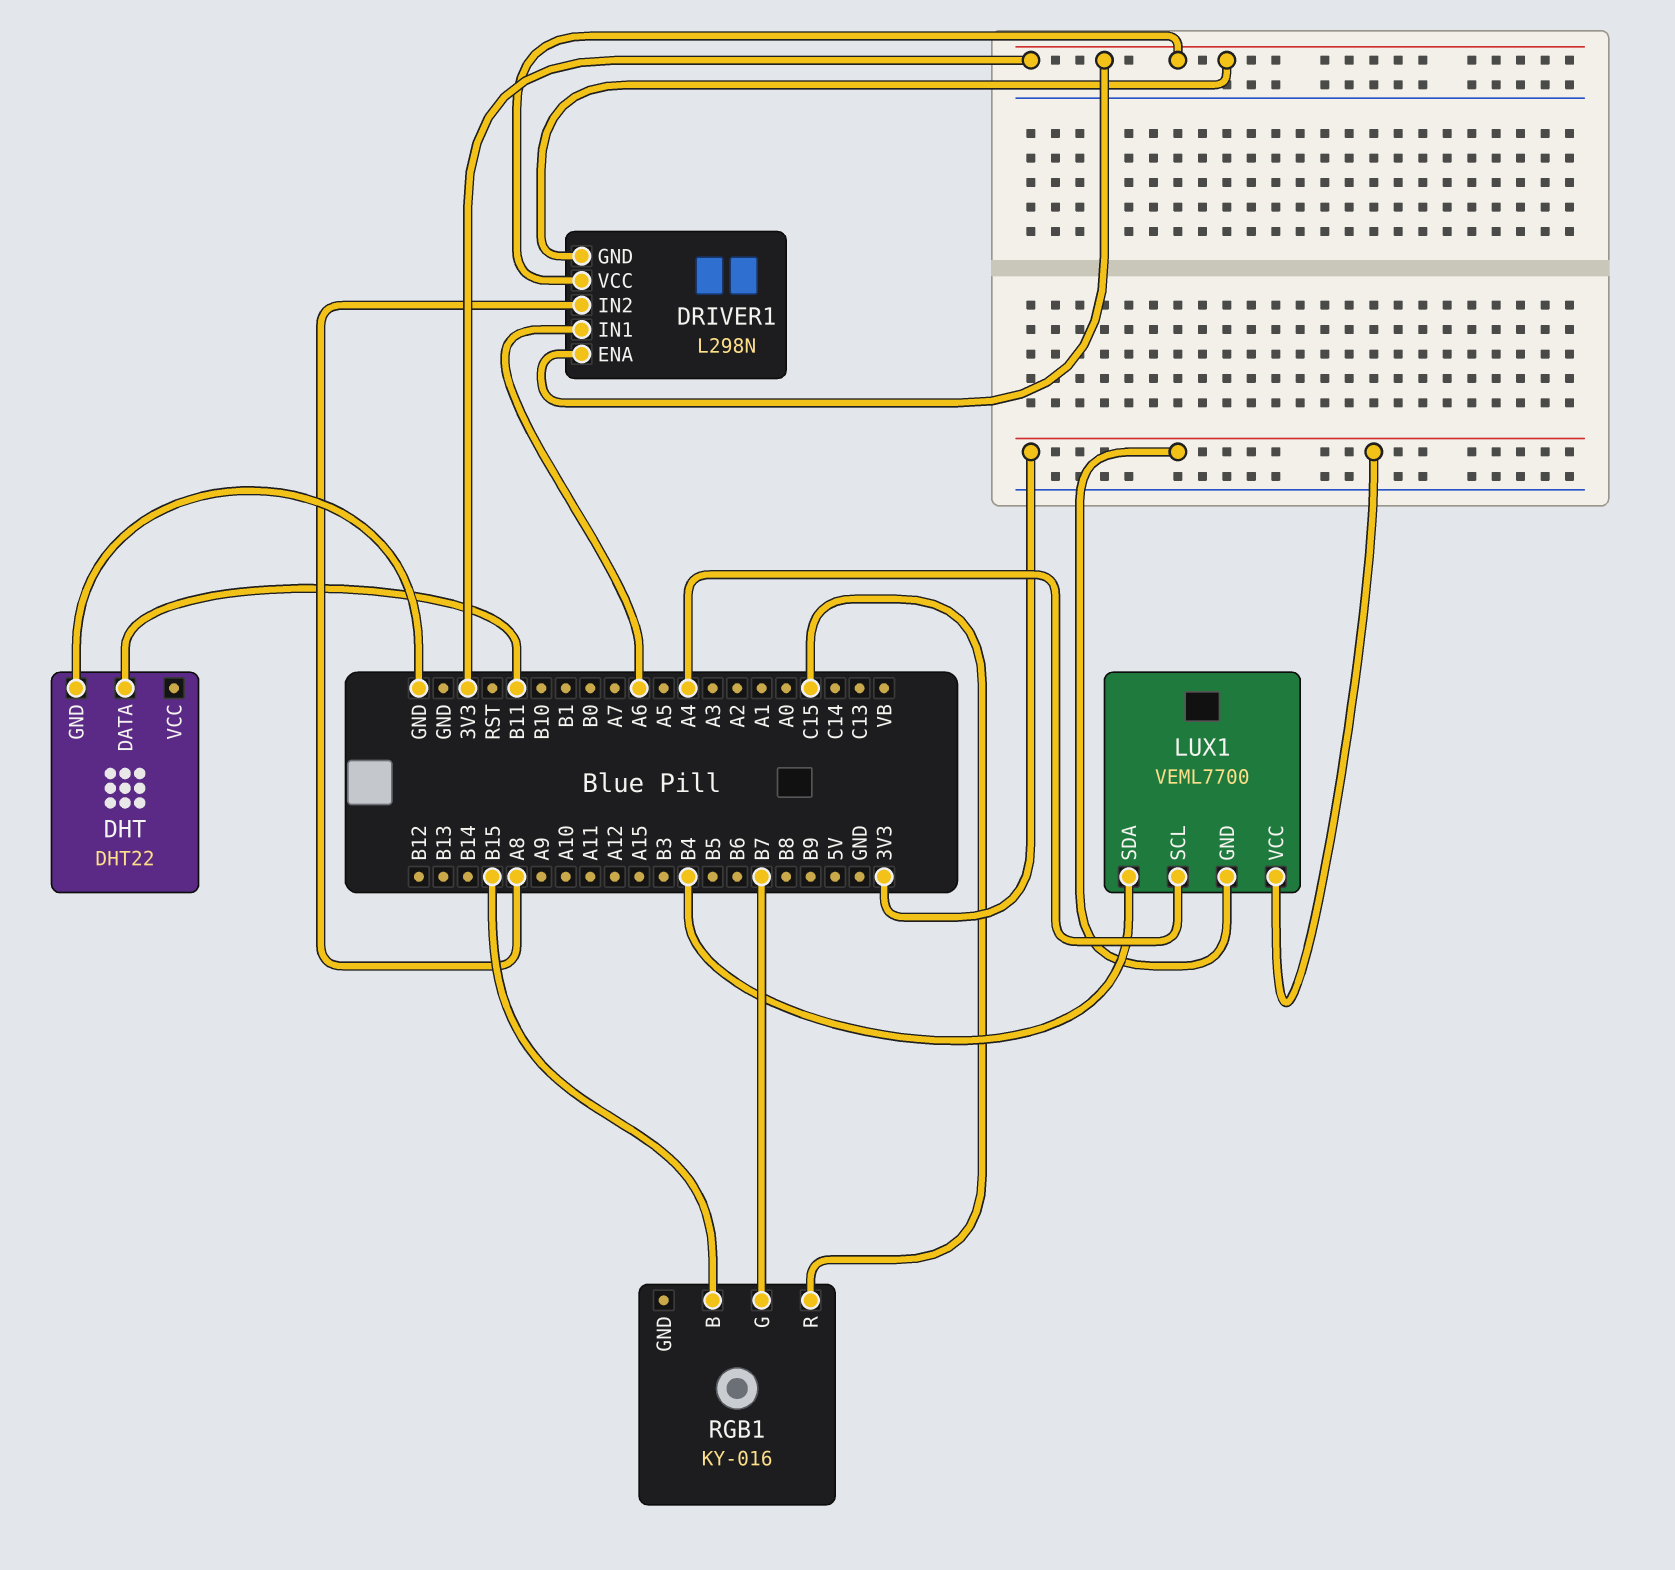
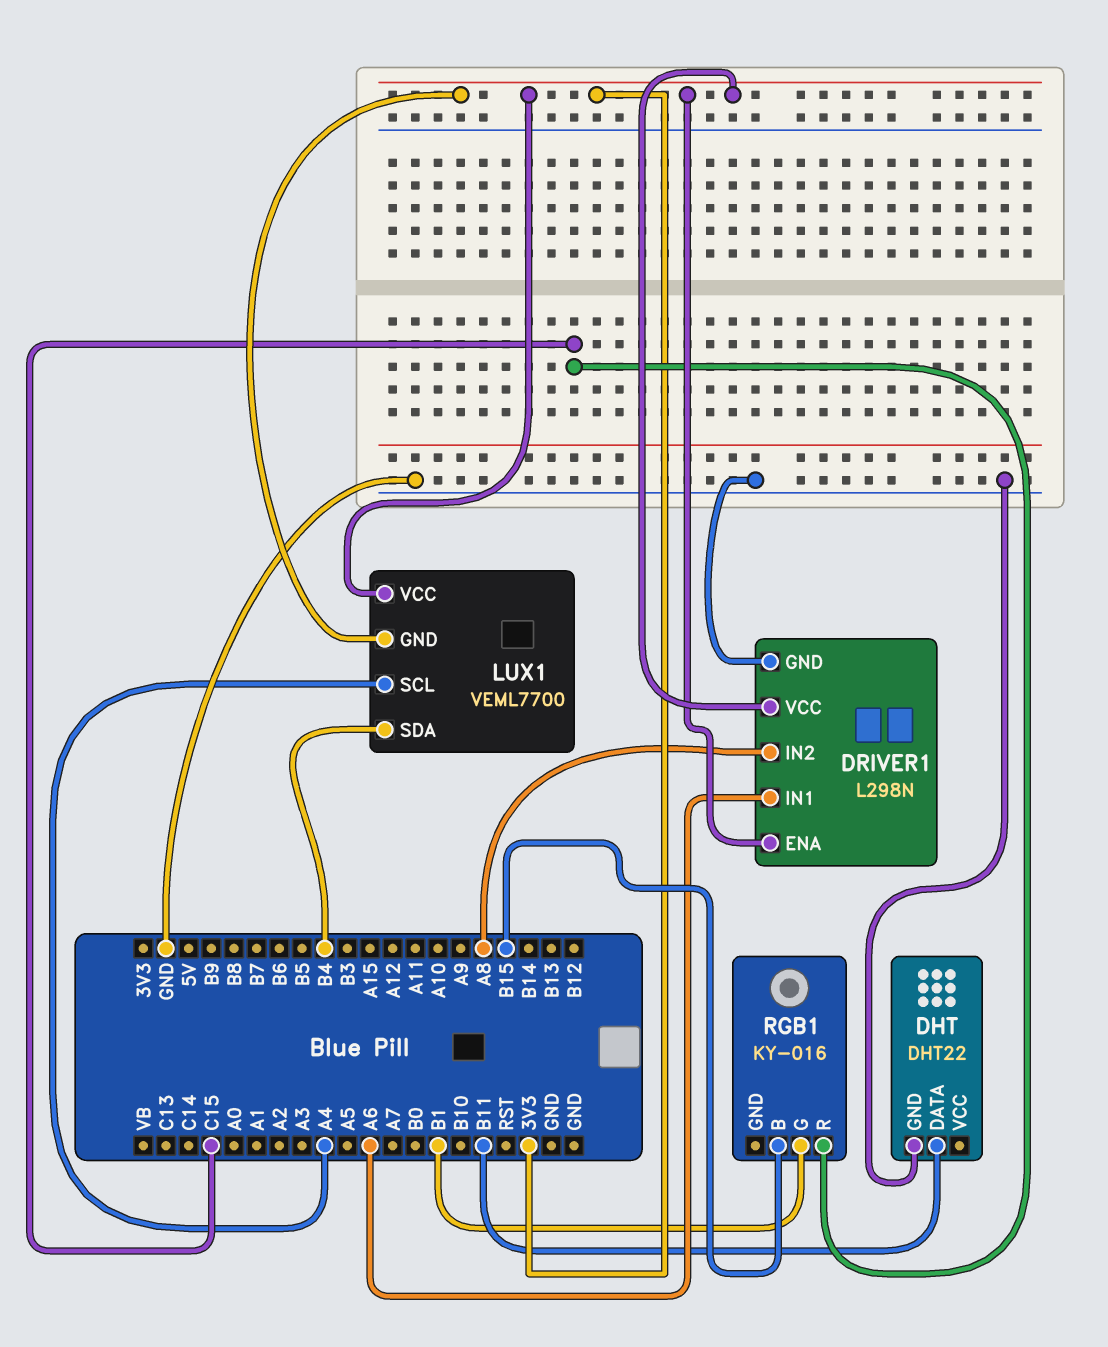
DRIVER1 pin GND: 3V3 -> GND
RGB1 pin G: B7 -> B1

